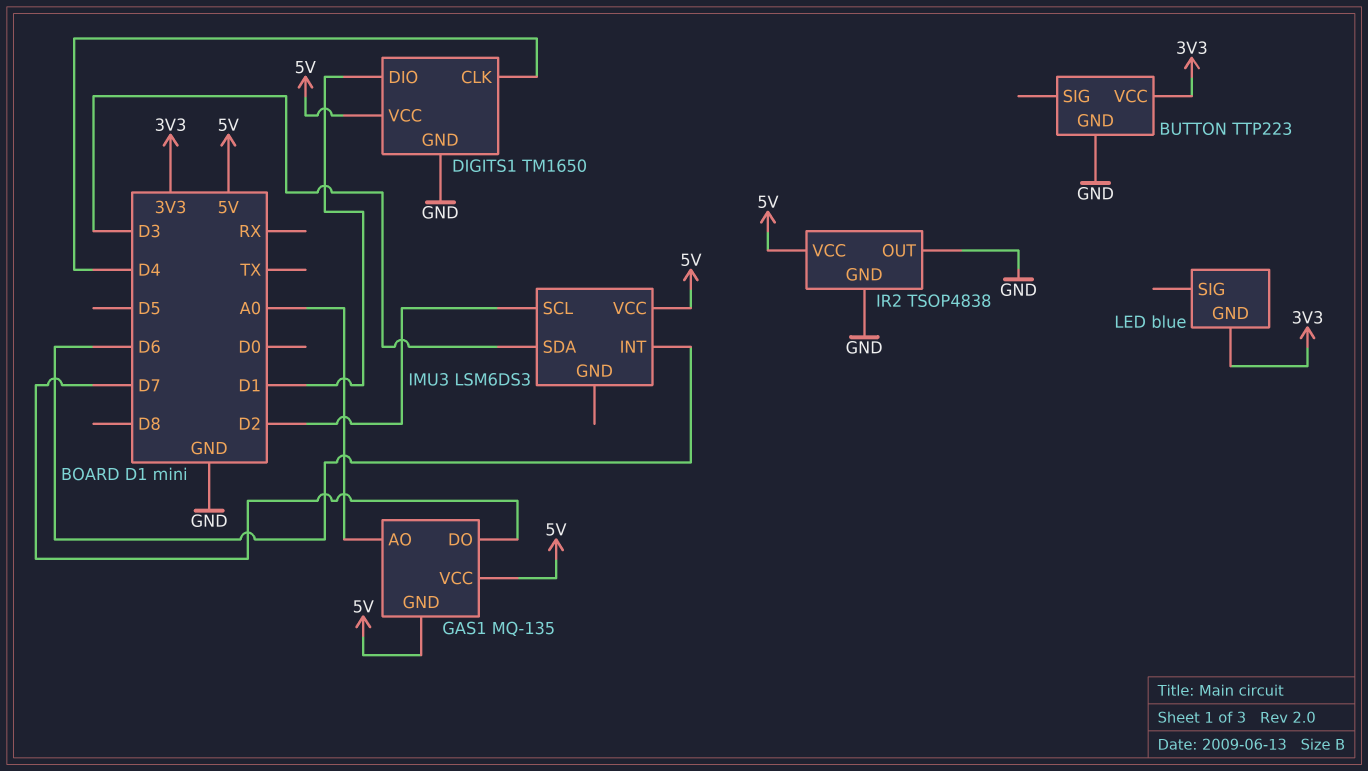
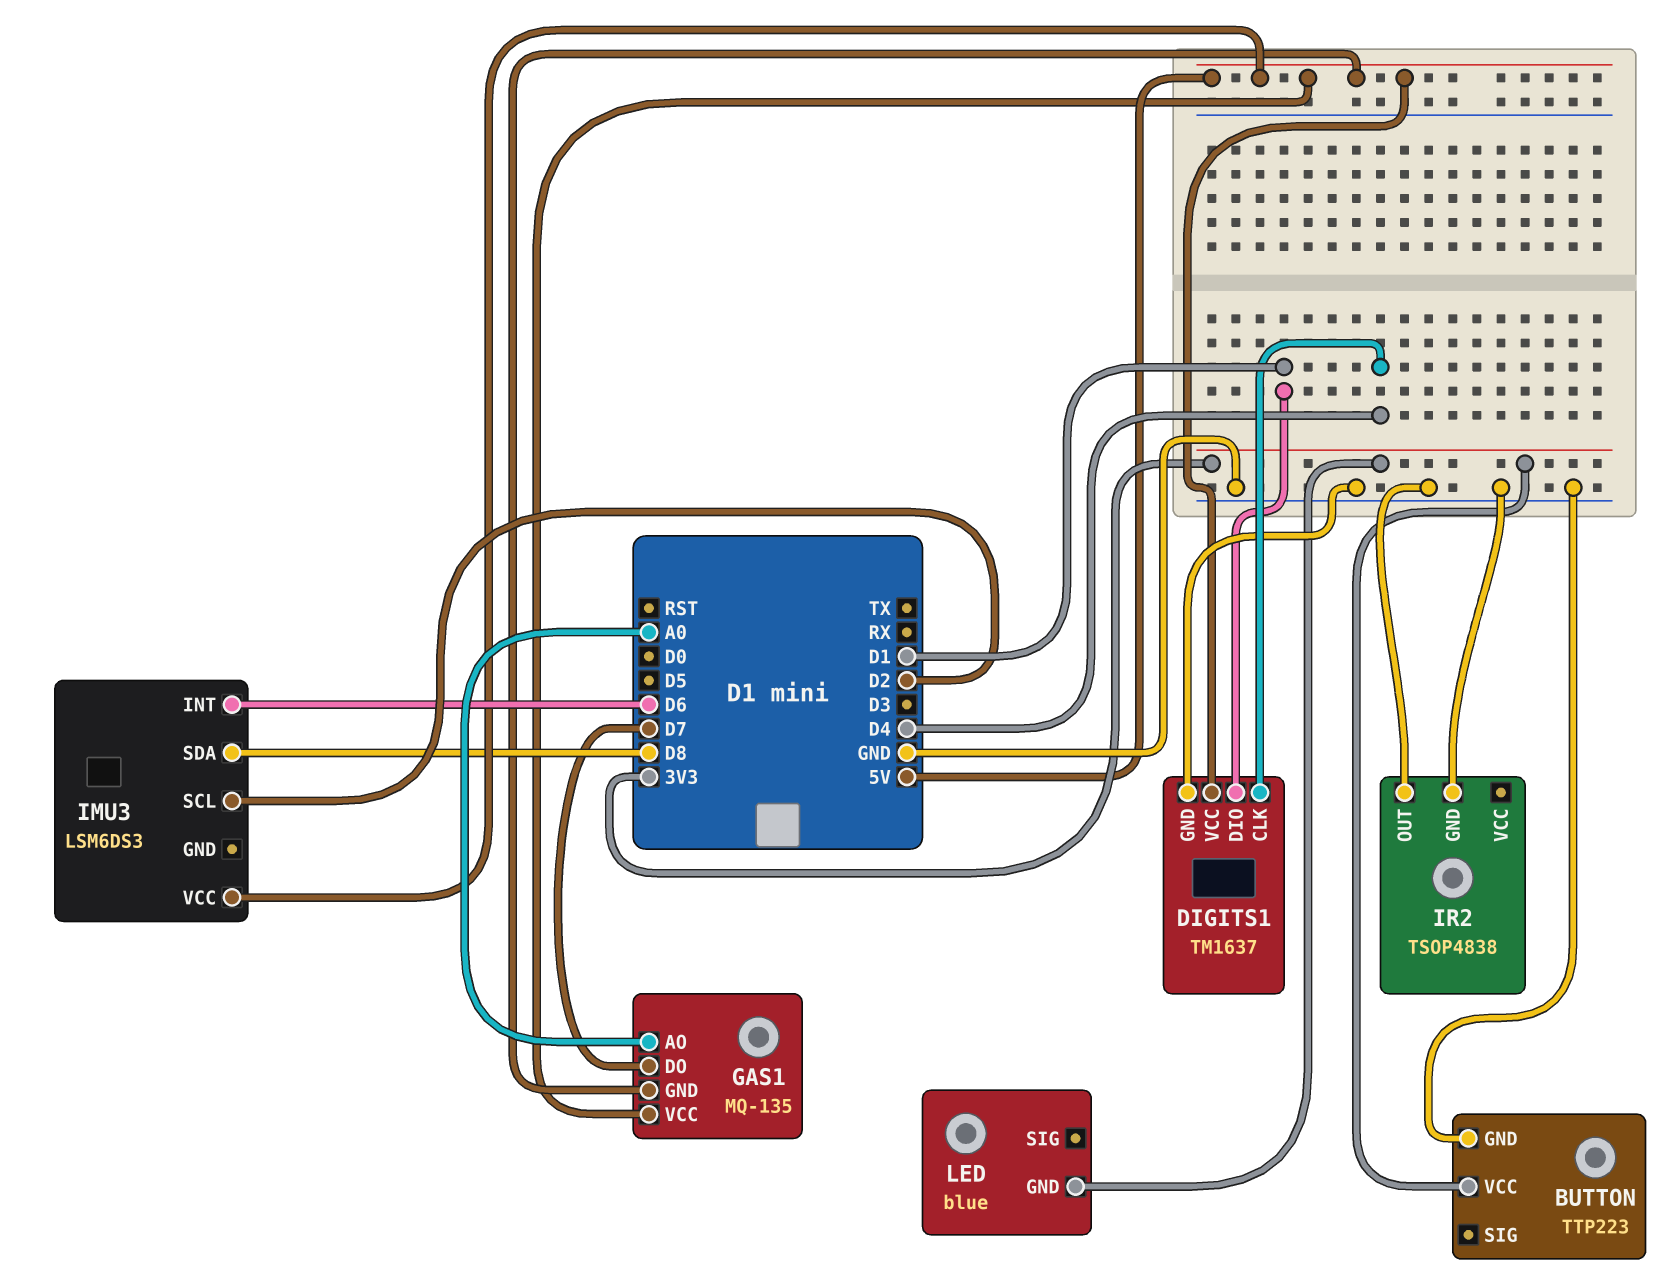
DIGITS1: TM1650 -> TM1637
IMU3 pin SDA: D3 -> D8
IR2 pin VCC: 5V -> none

